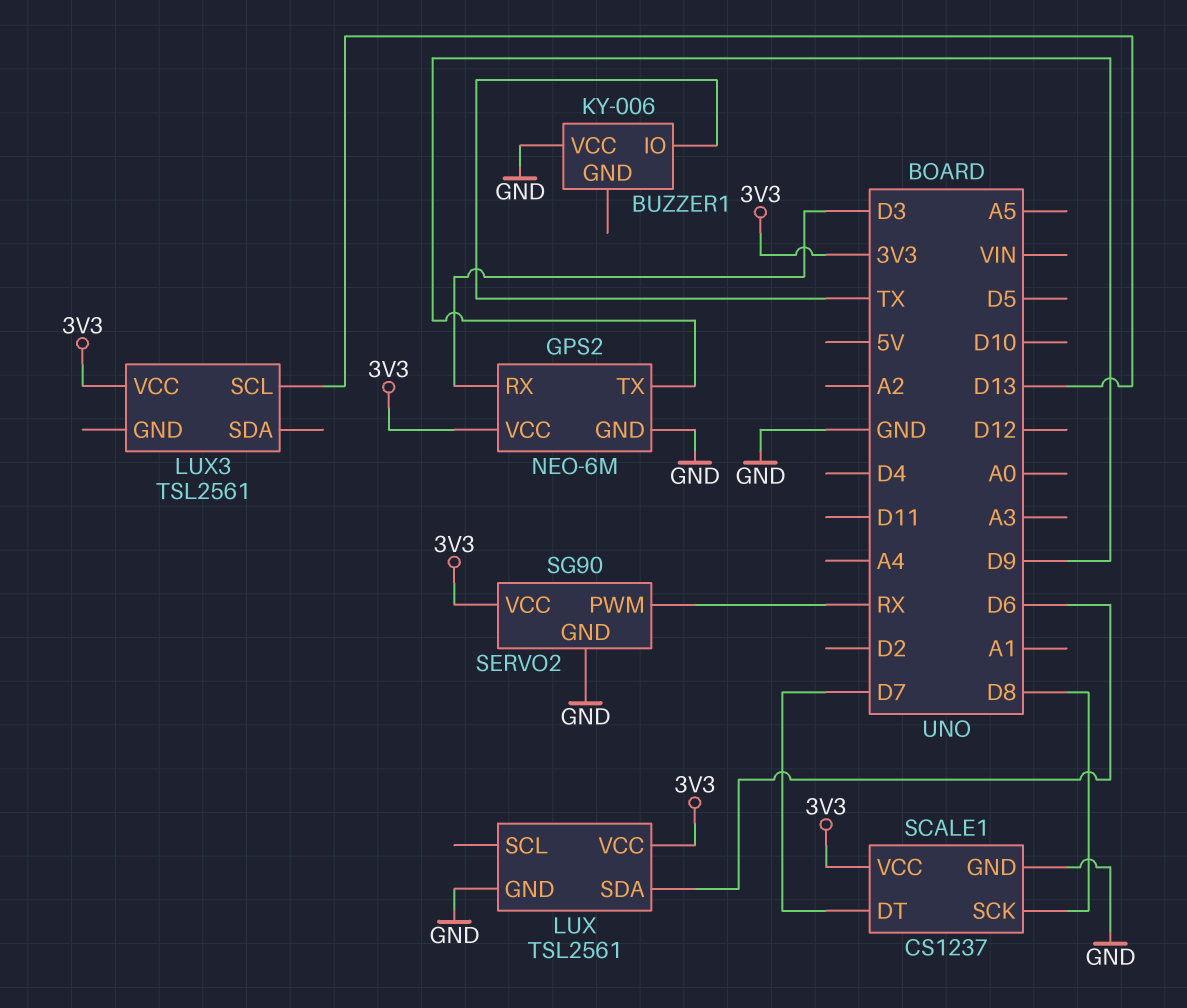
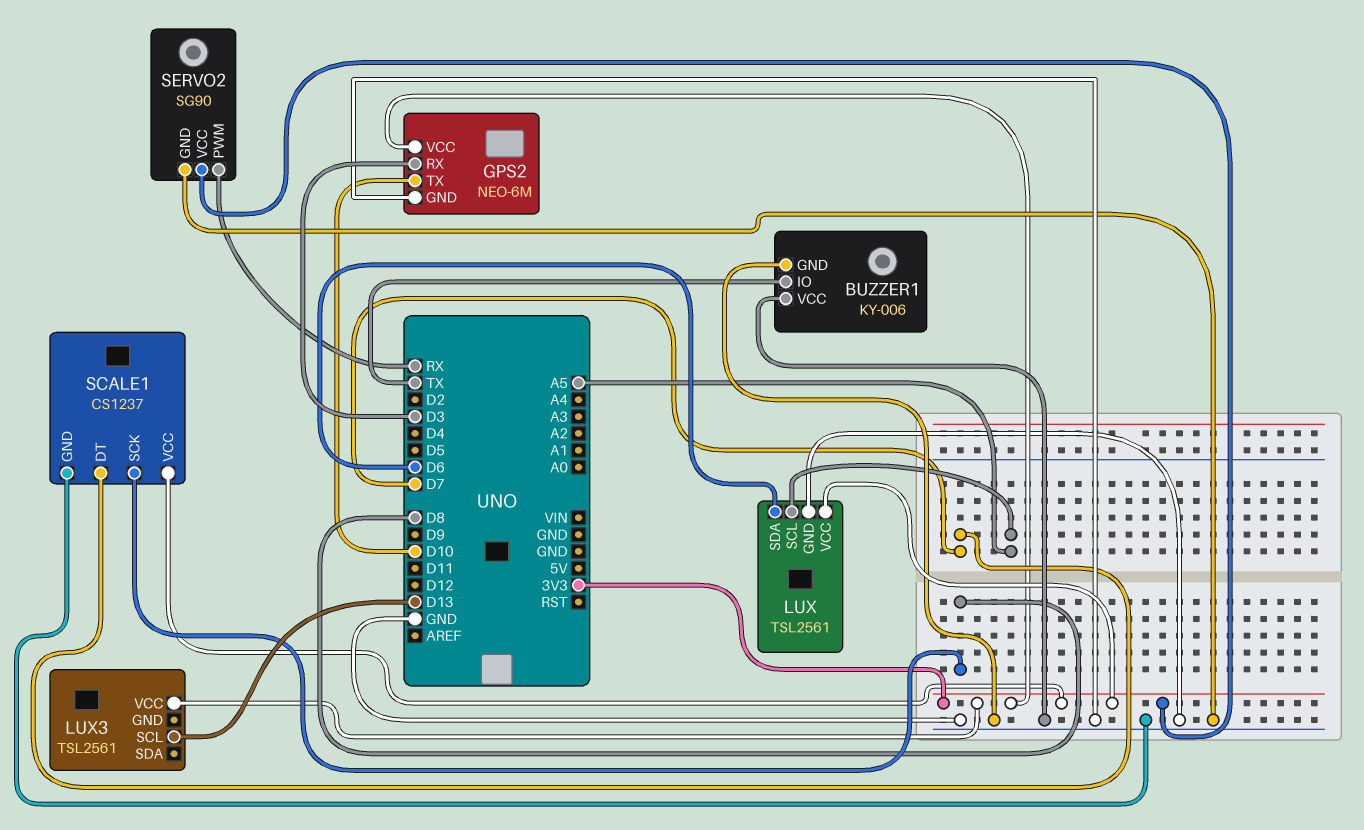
BUZZER1 pin GND: none -> GND
GPS2 pin TX: D9 -> D10
LUX pin SCL: none -> A5

